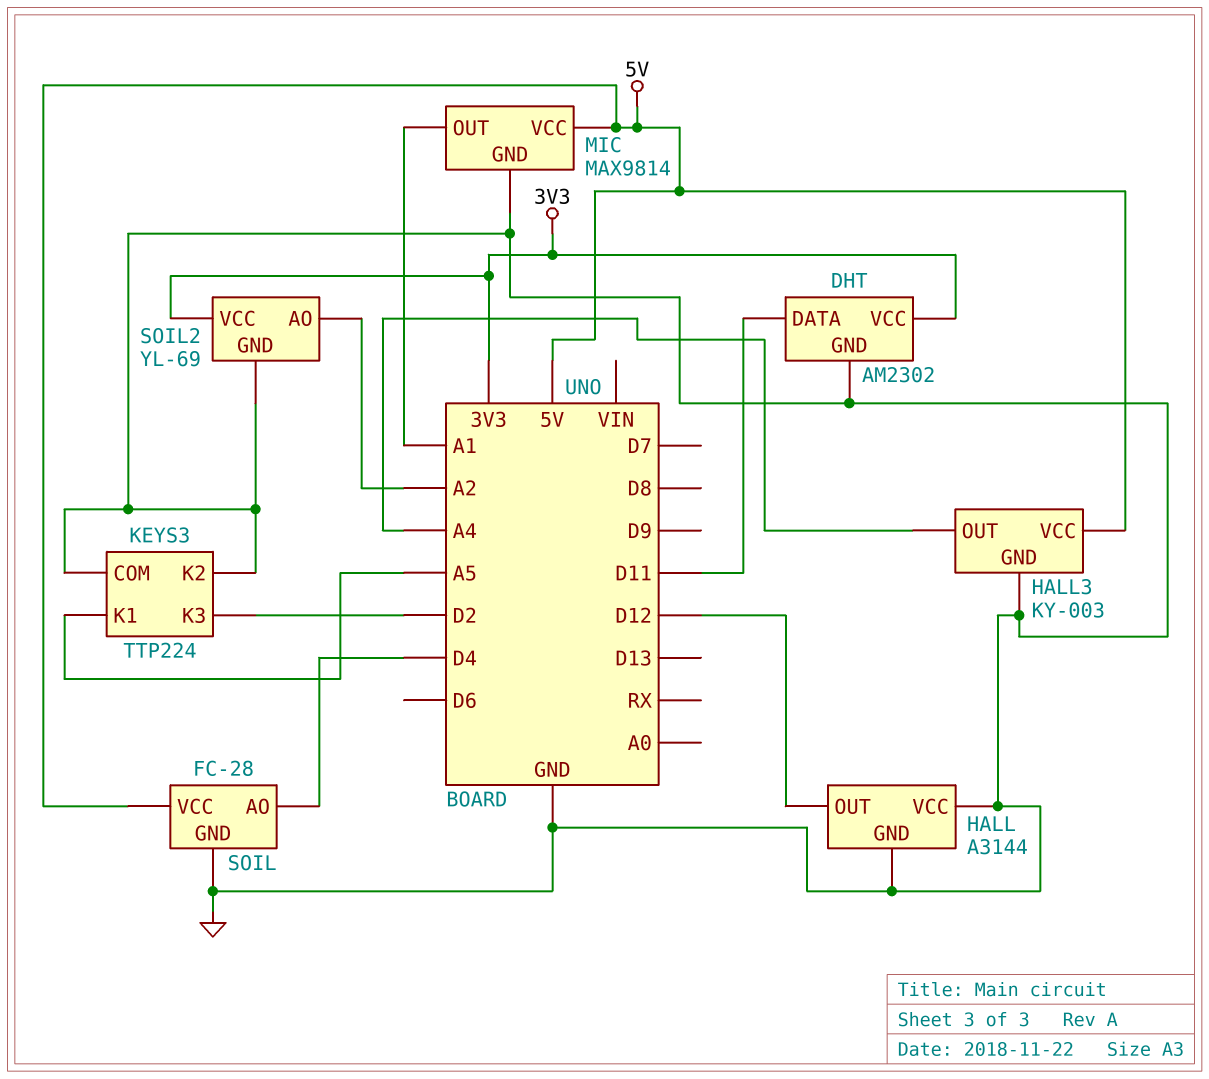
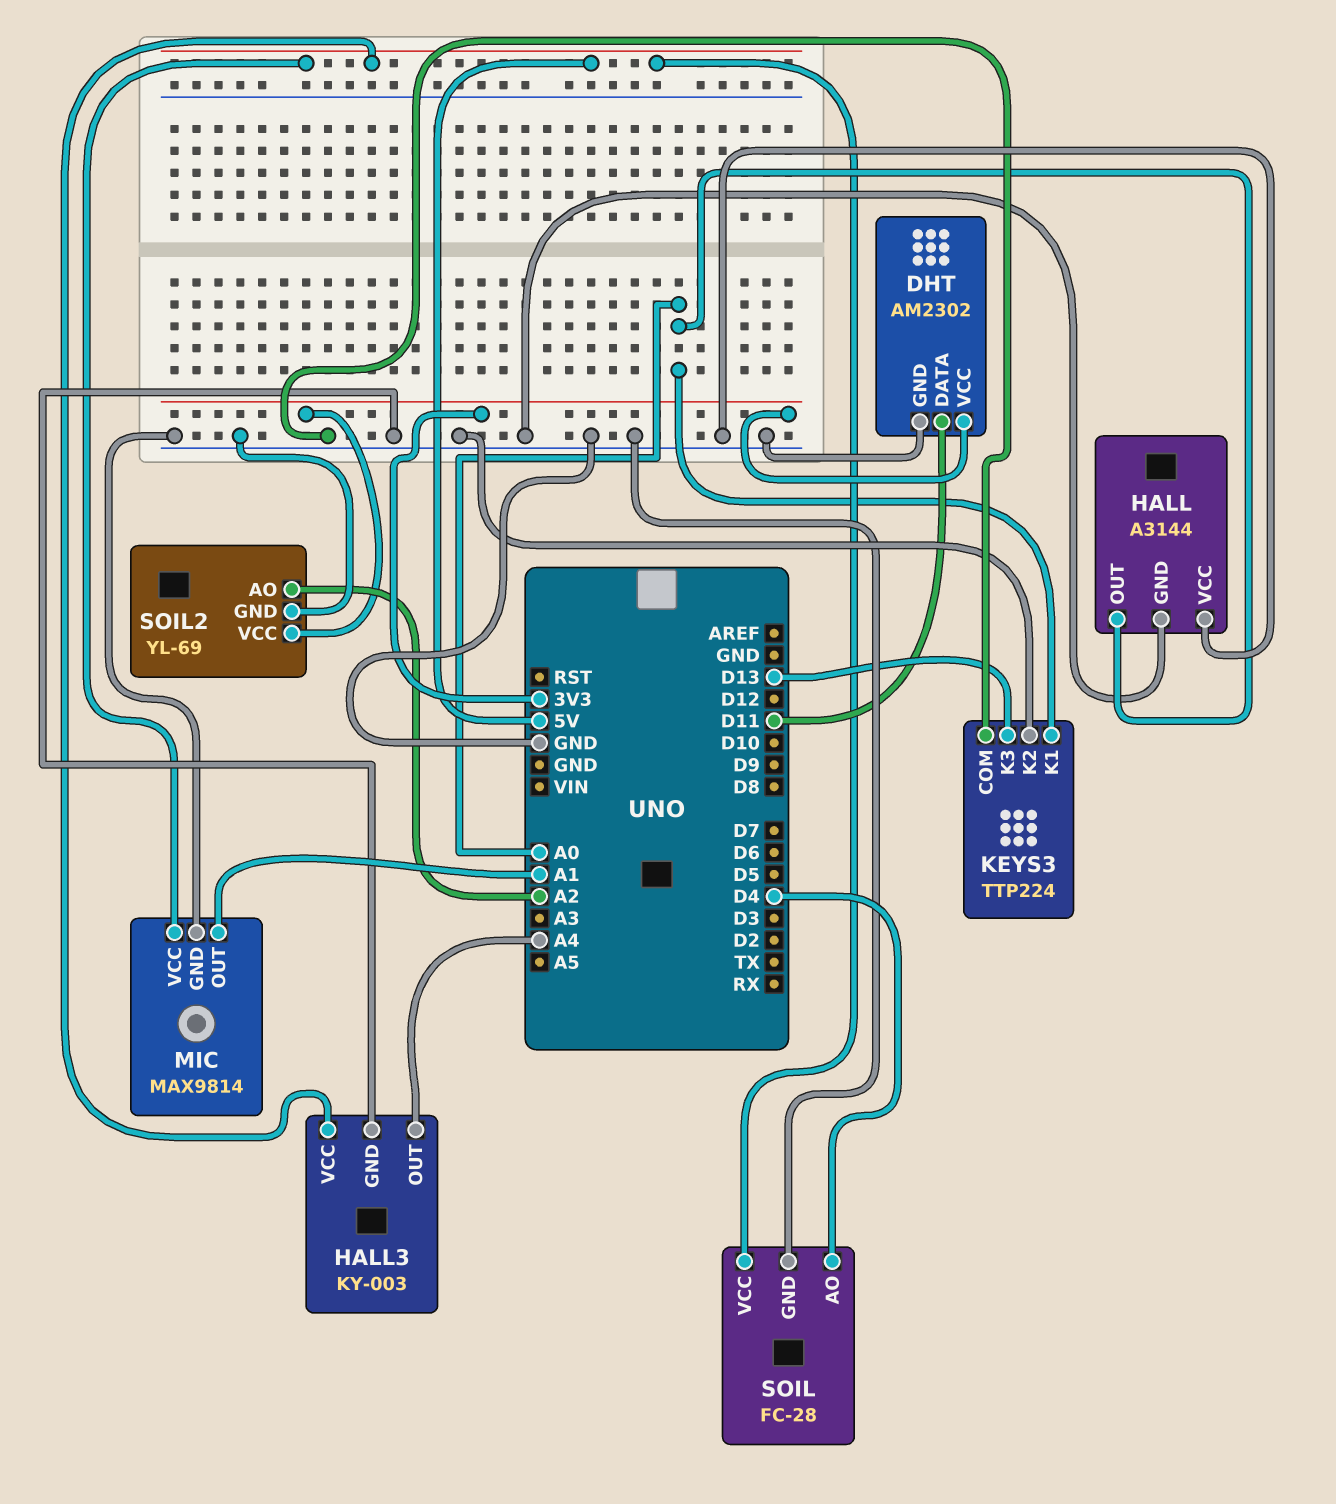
HALL pin OUT: D12 -> A0
KEYS3 pin K1: A5 -> A0
KEYS3 pin K3: D2 -> D13

